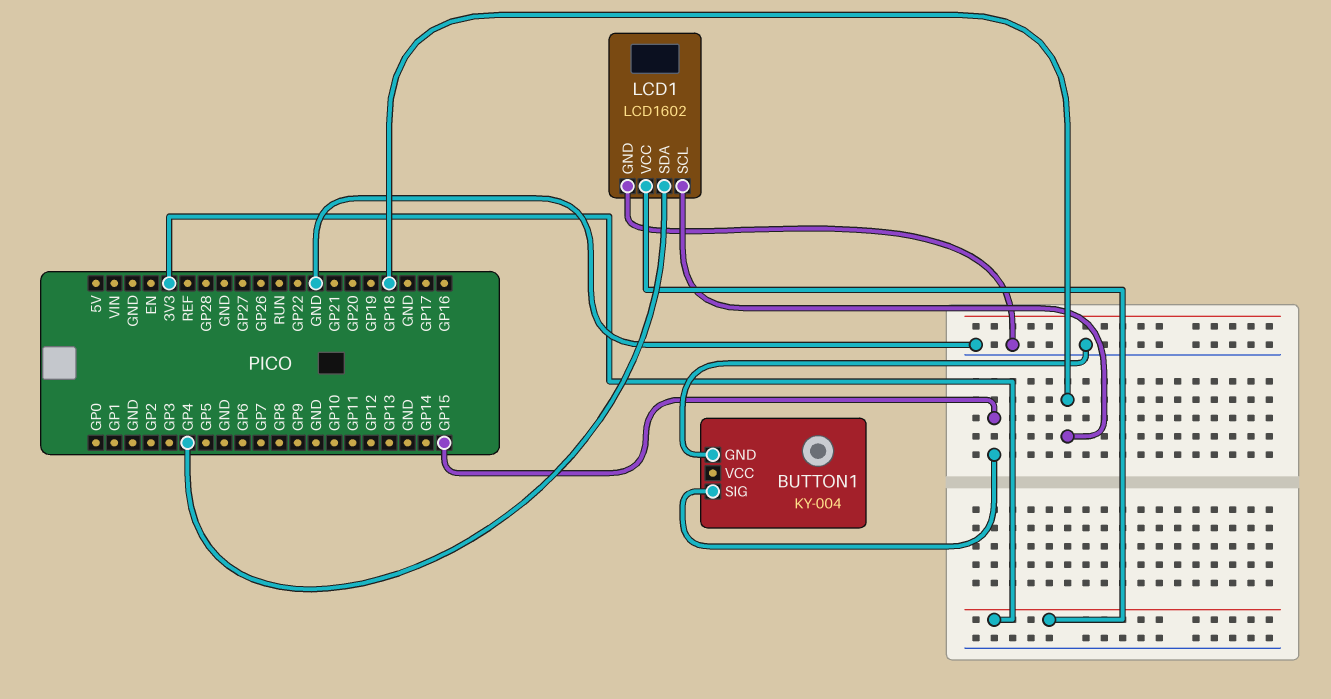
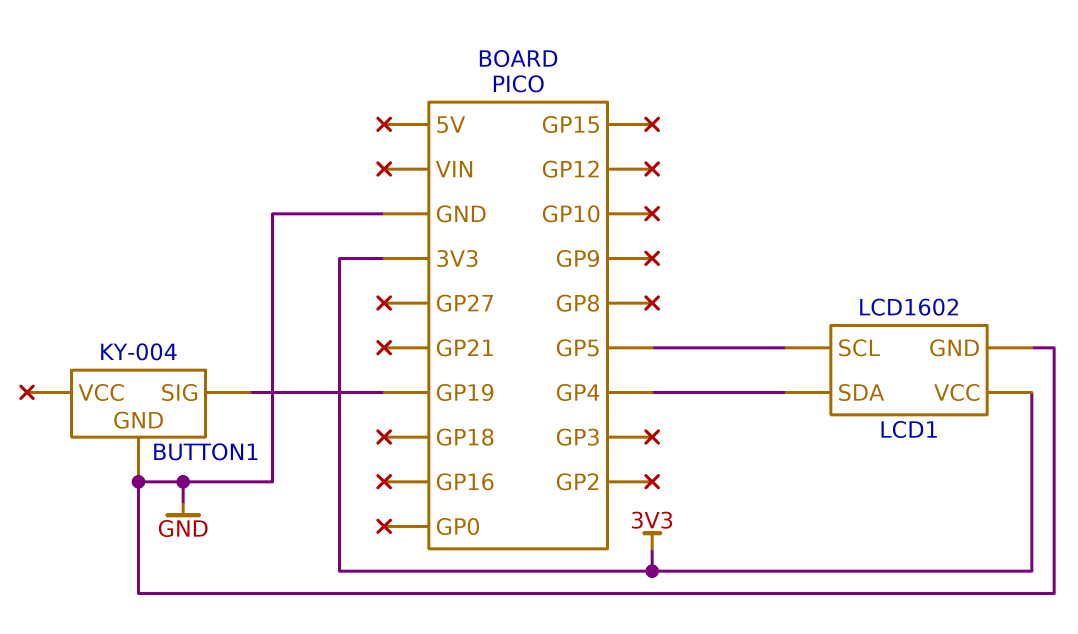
BUTTON1 pin SIG: GP15 -> GP19
LCD1 pin SCL: GP18 -> GP5

